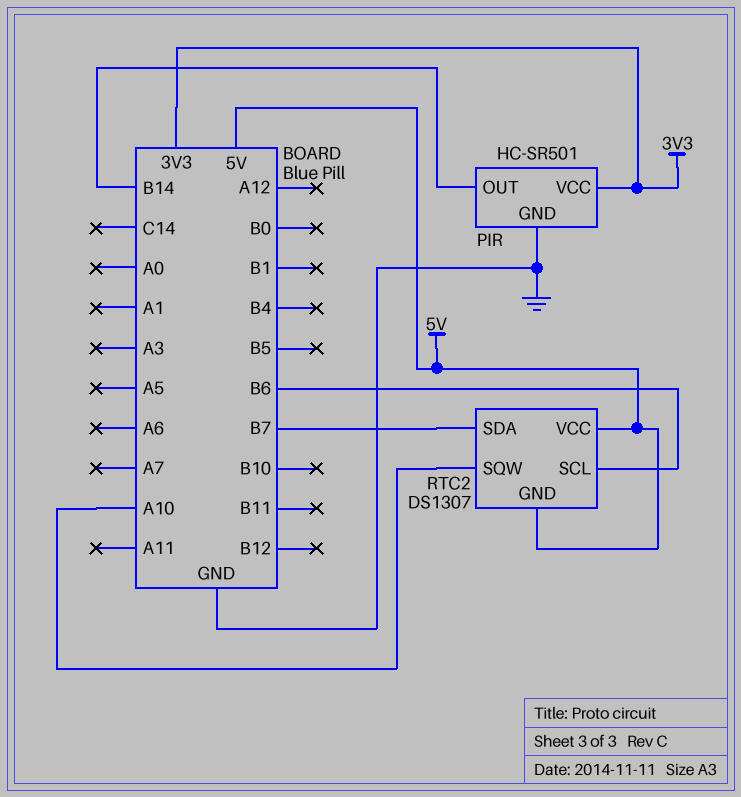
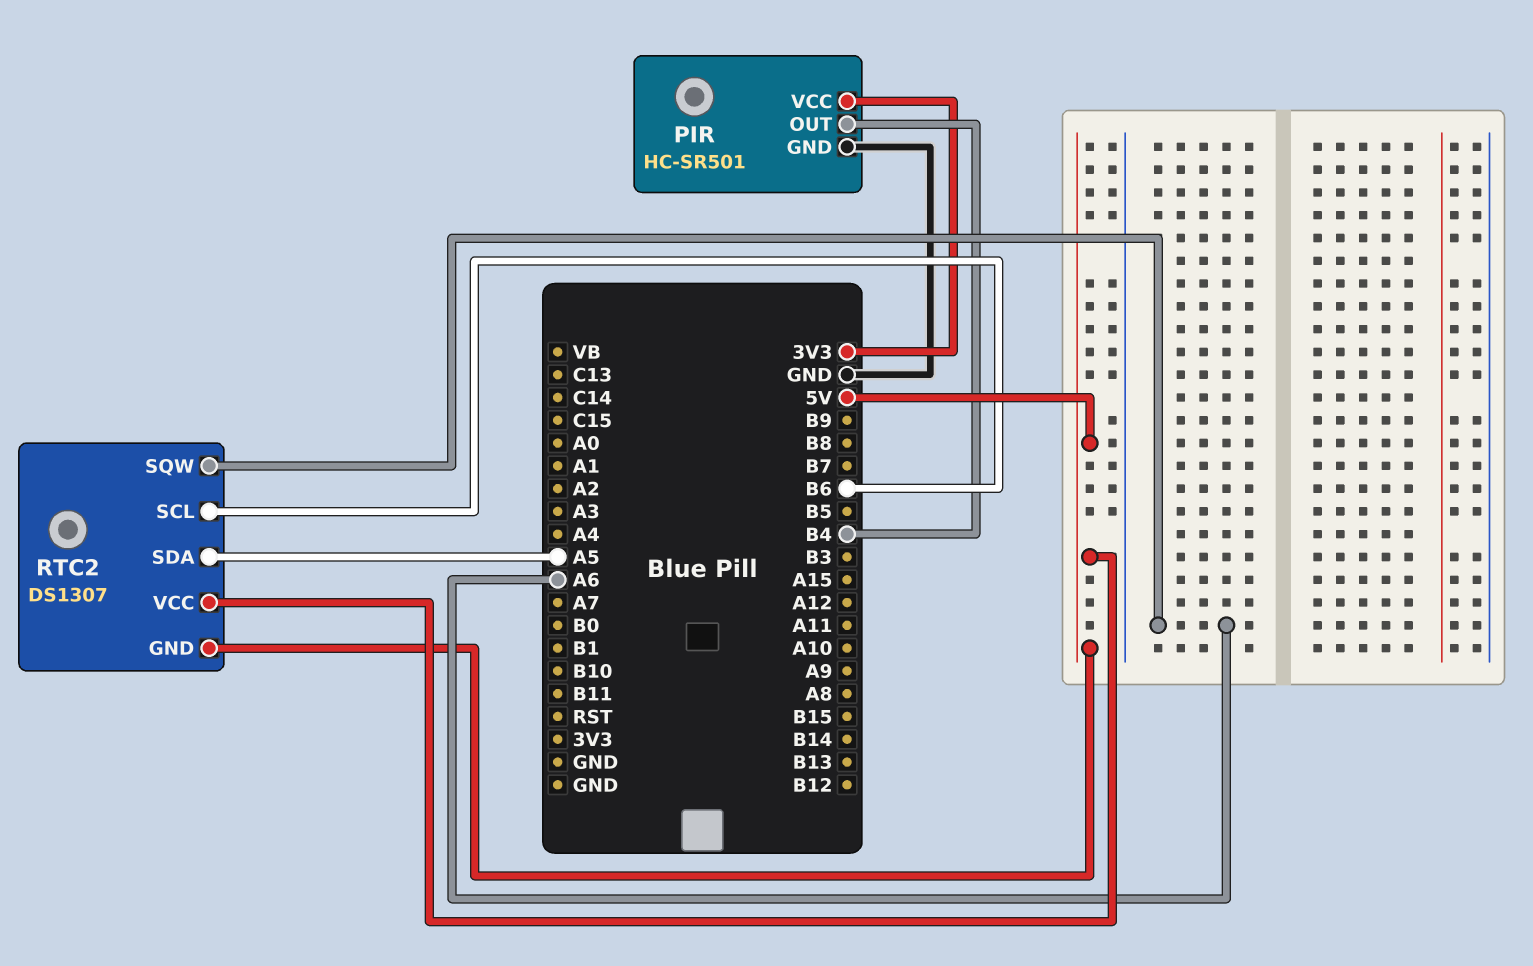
PIR pin OUT: B14 -> B4
RTC2 pin SDA: B7 -> A5
RTC2 pin SQW: A10 -> A6

